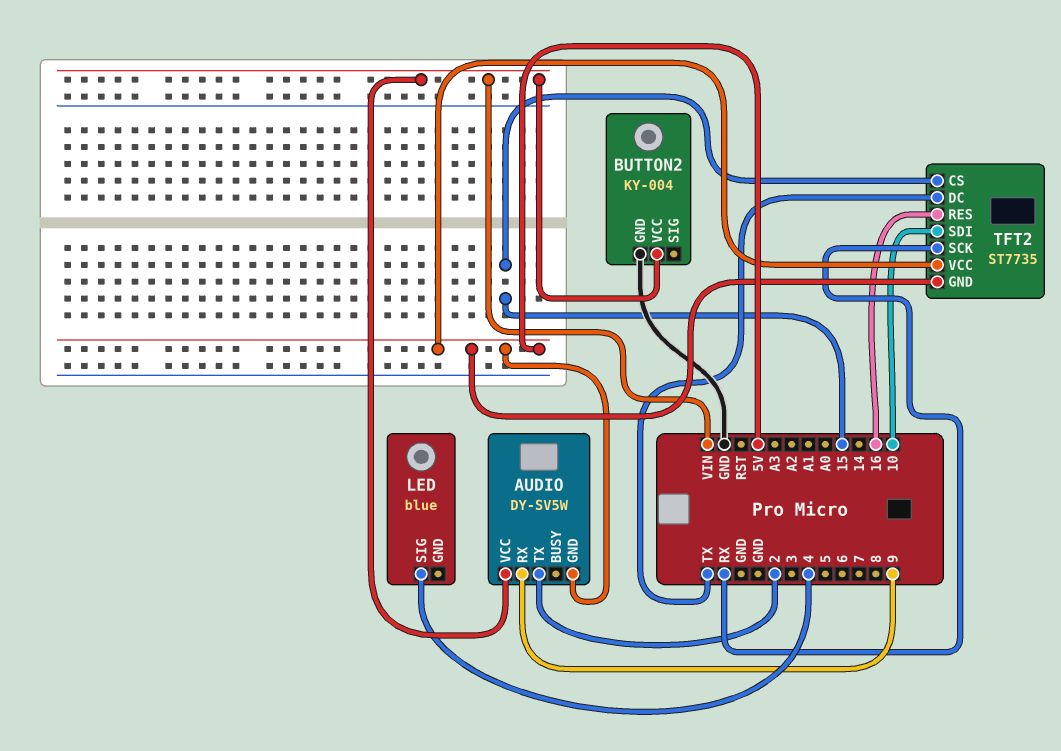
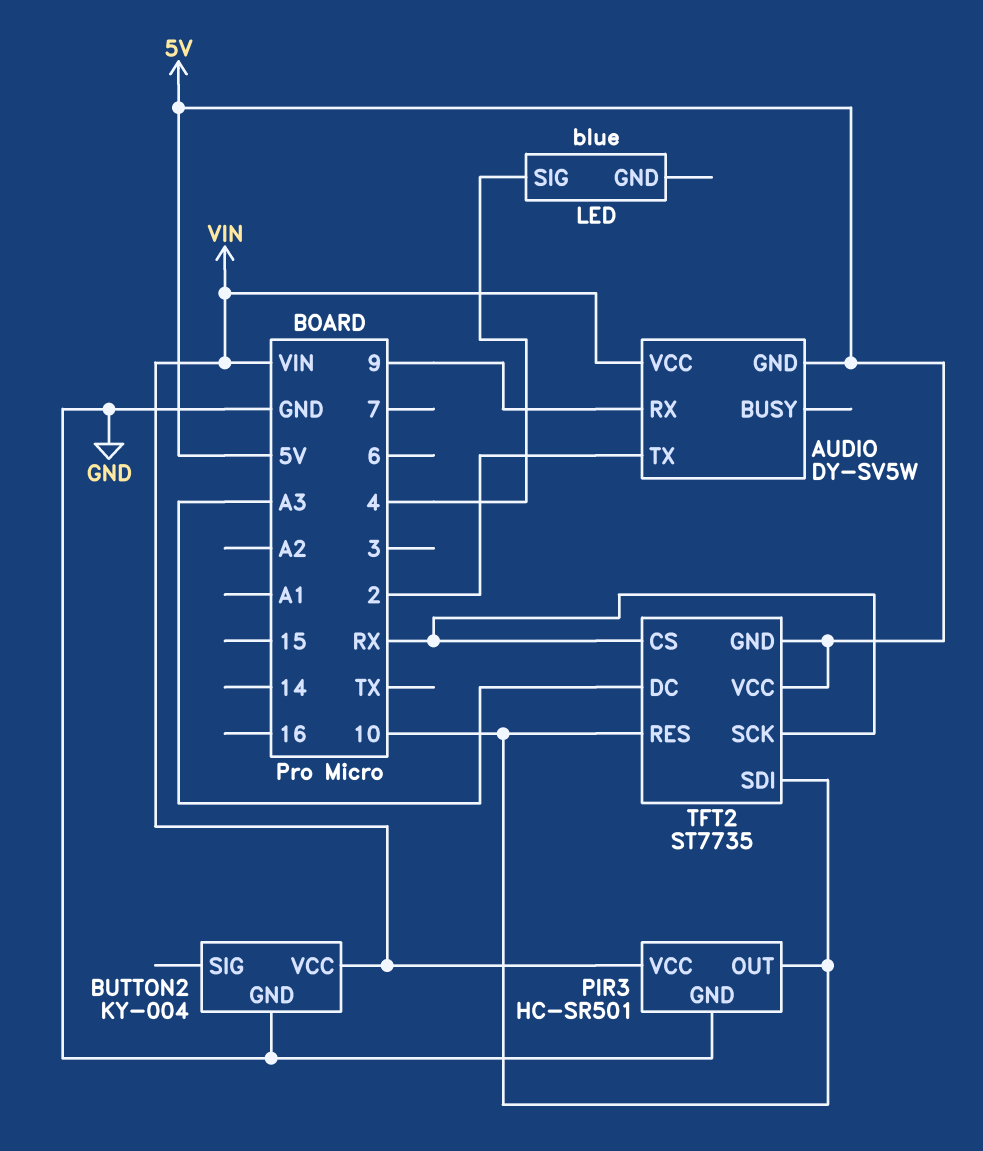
PIR3: none -> HC-SR501
PIR3 pin GND: none -> GND
PIR3 pin OUT: none -> 10
PIR3 pin VCC: none -> VIN
TFT2 pin CS: 15 -> RX
TFT2 pin DC: TX -> A3
TFT2 pin RES: 16 -> 10

